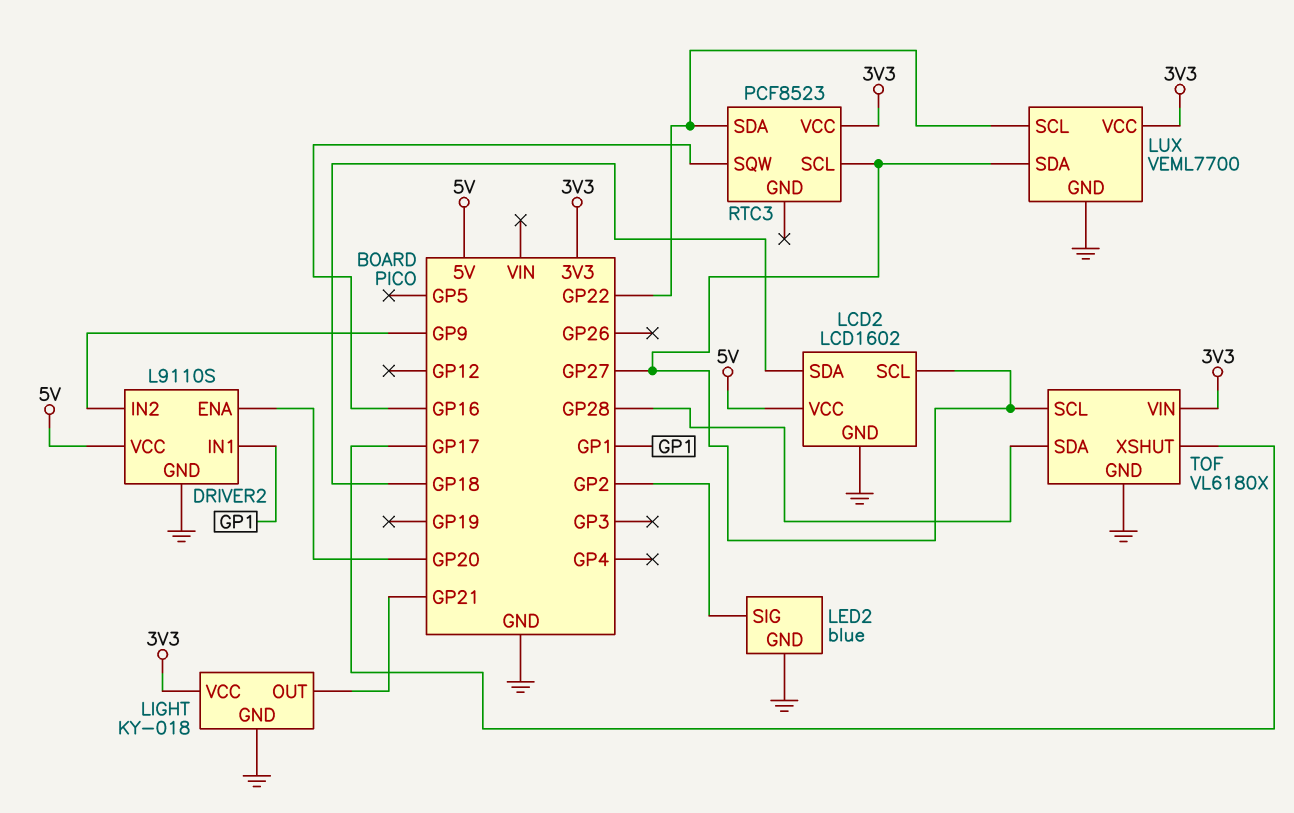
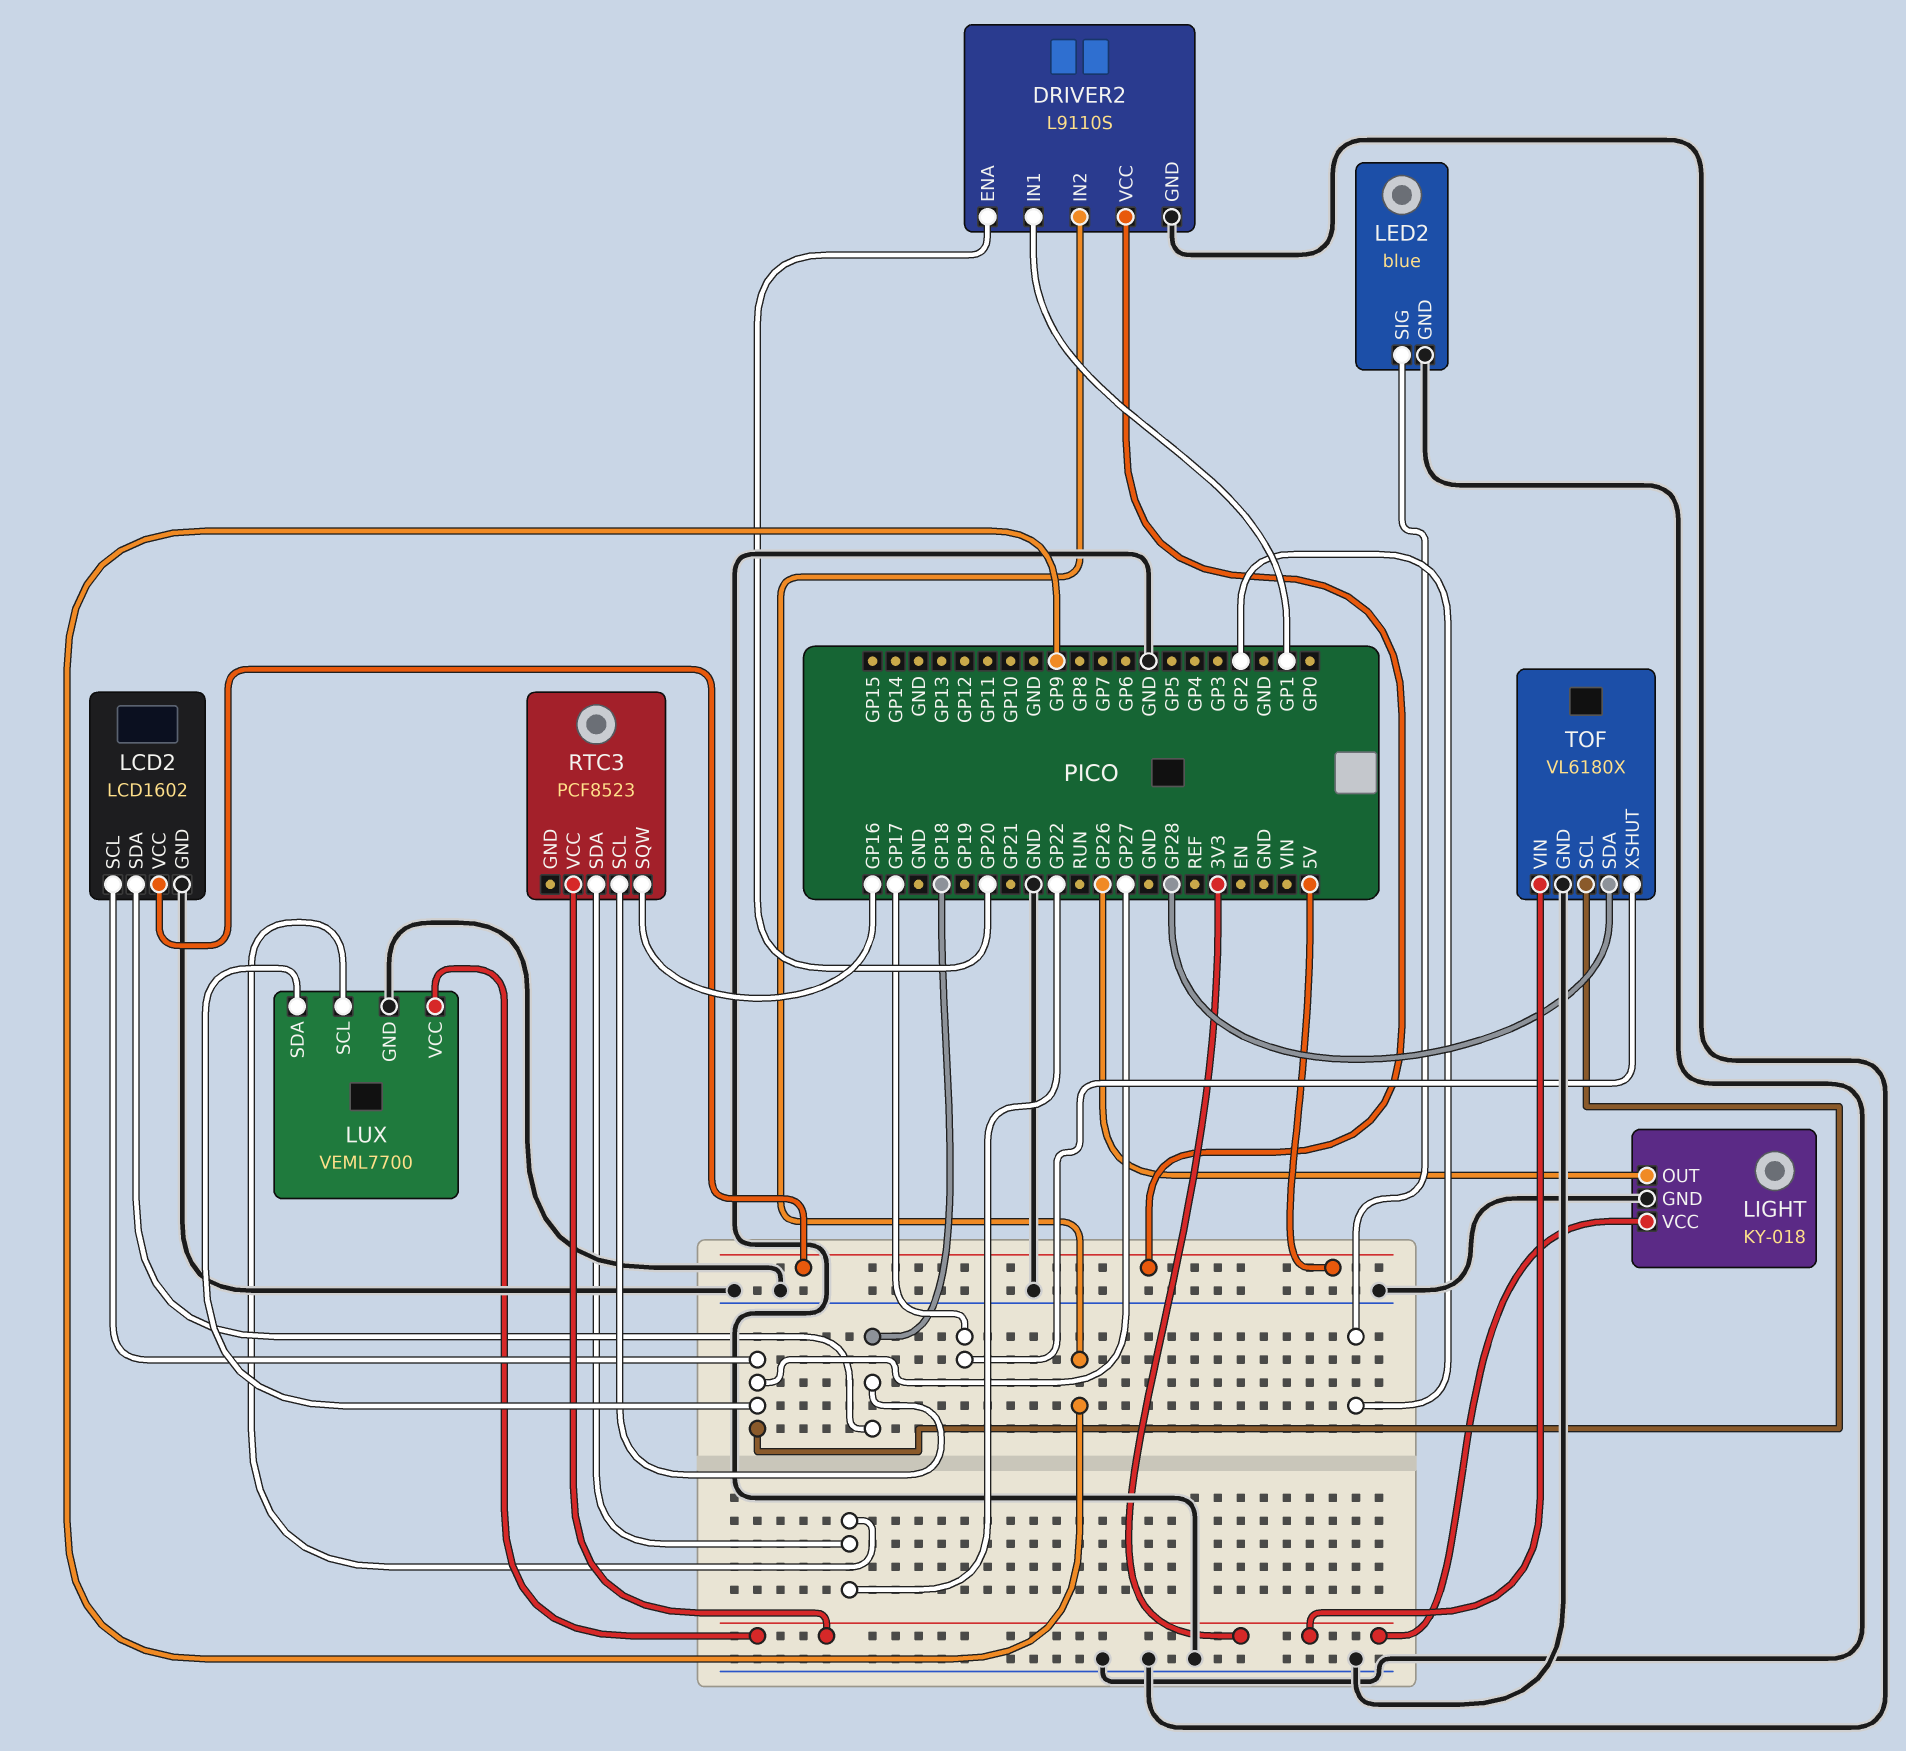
LIGHT pin OUT: GP21 -> GP26
RTC3 pin SCL: GP27 -> GP18

